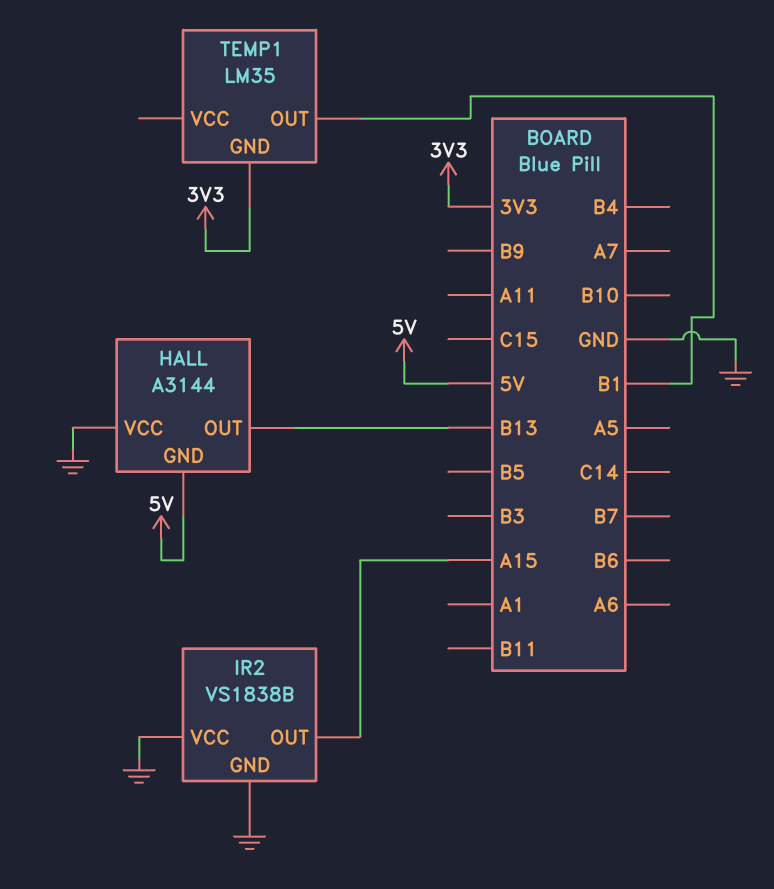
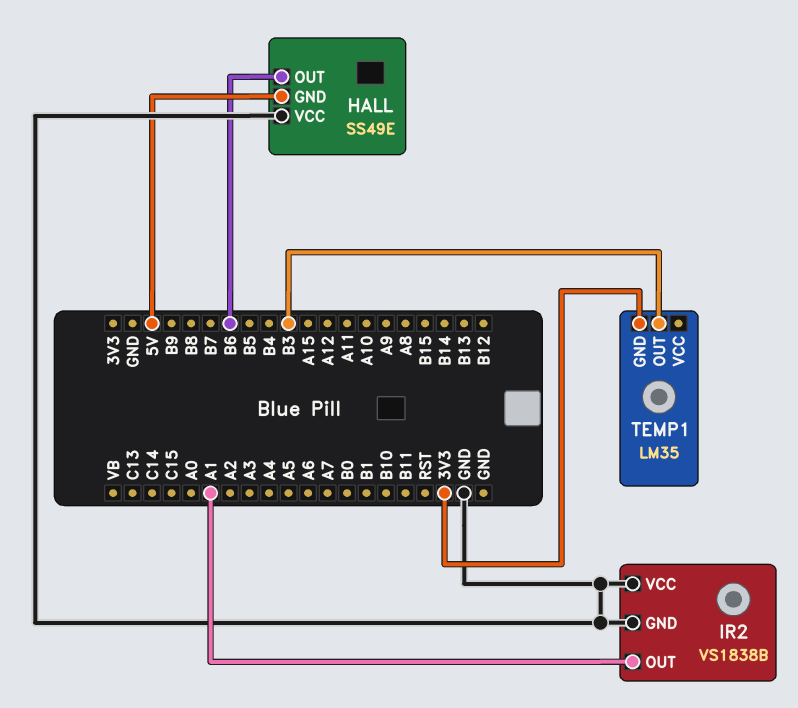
HALL: A3144 -> SS49E
HALL pin OUT: B13 -> B6
IR2 pin OUT: A15 -> A1
TEMP1 pin OUT: B1 -> B3

